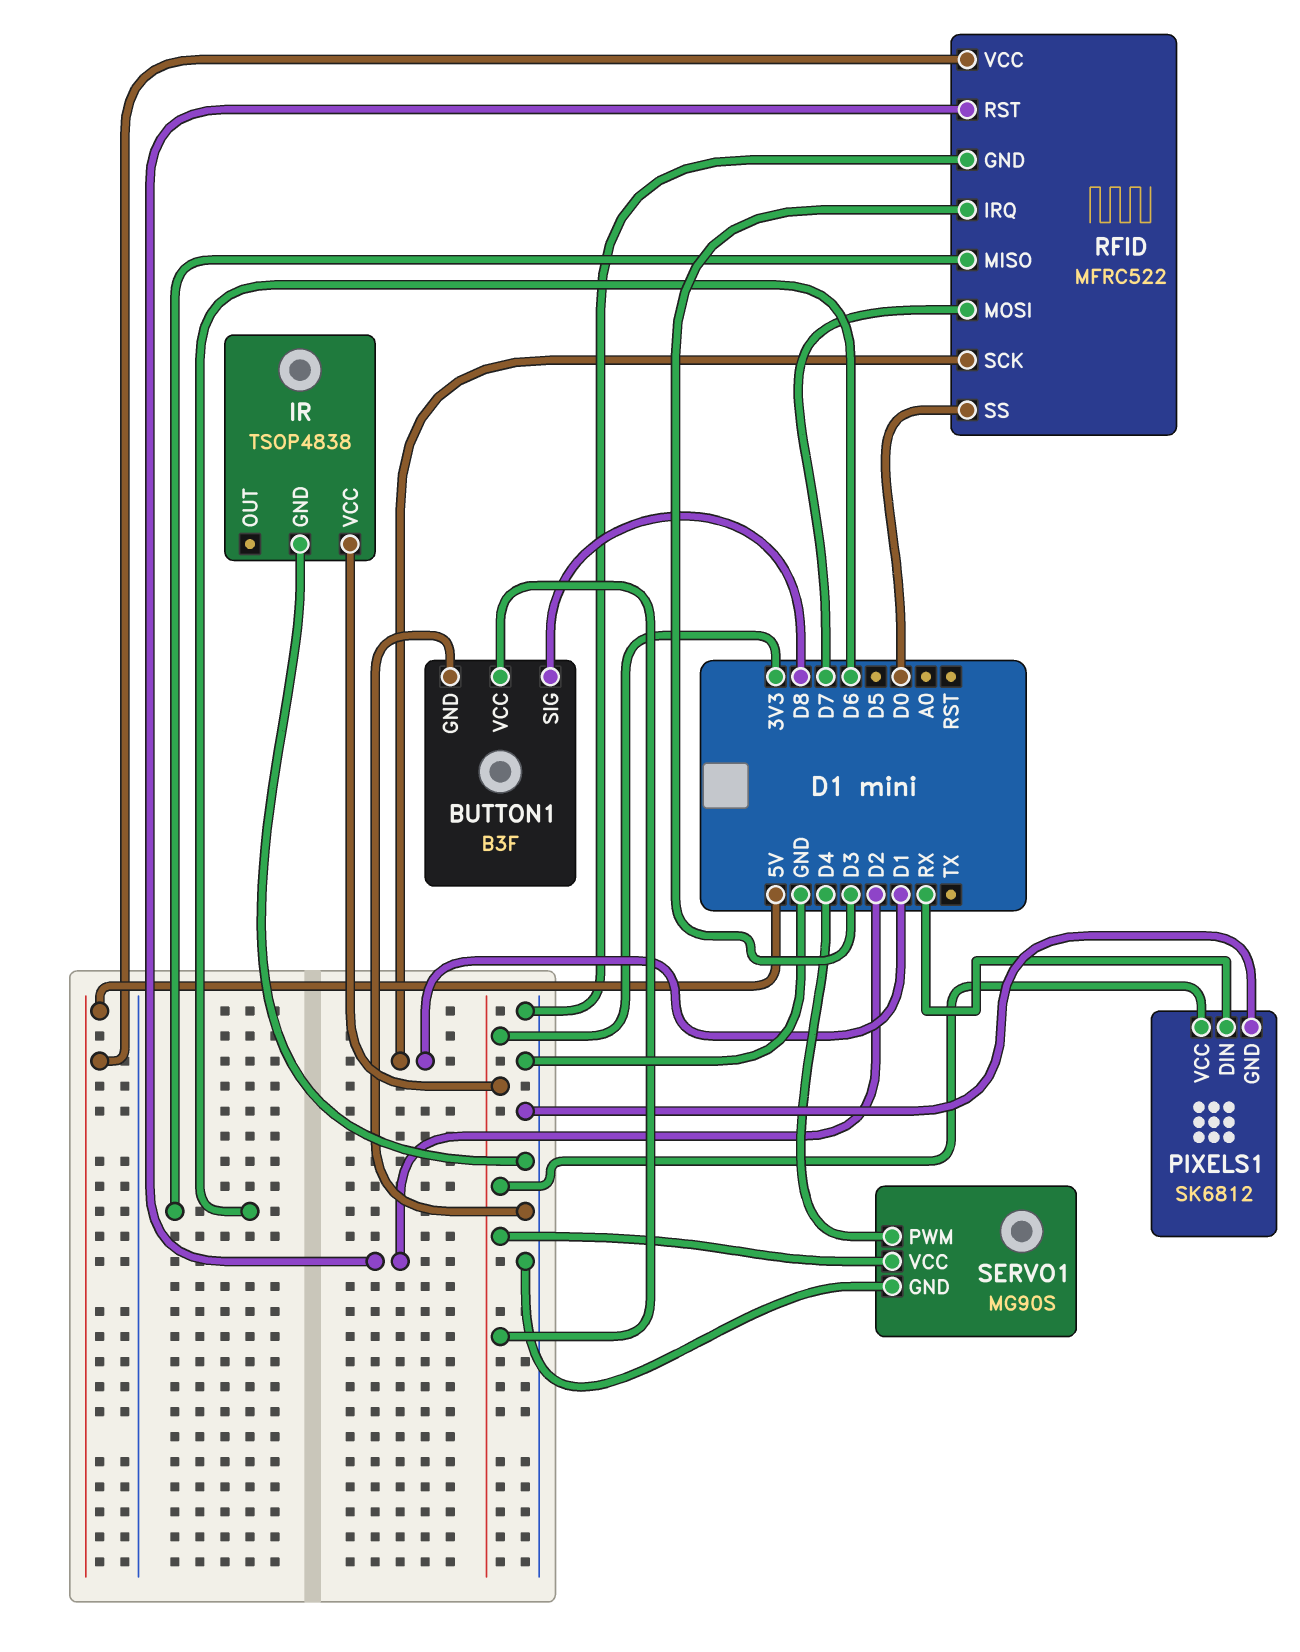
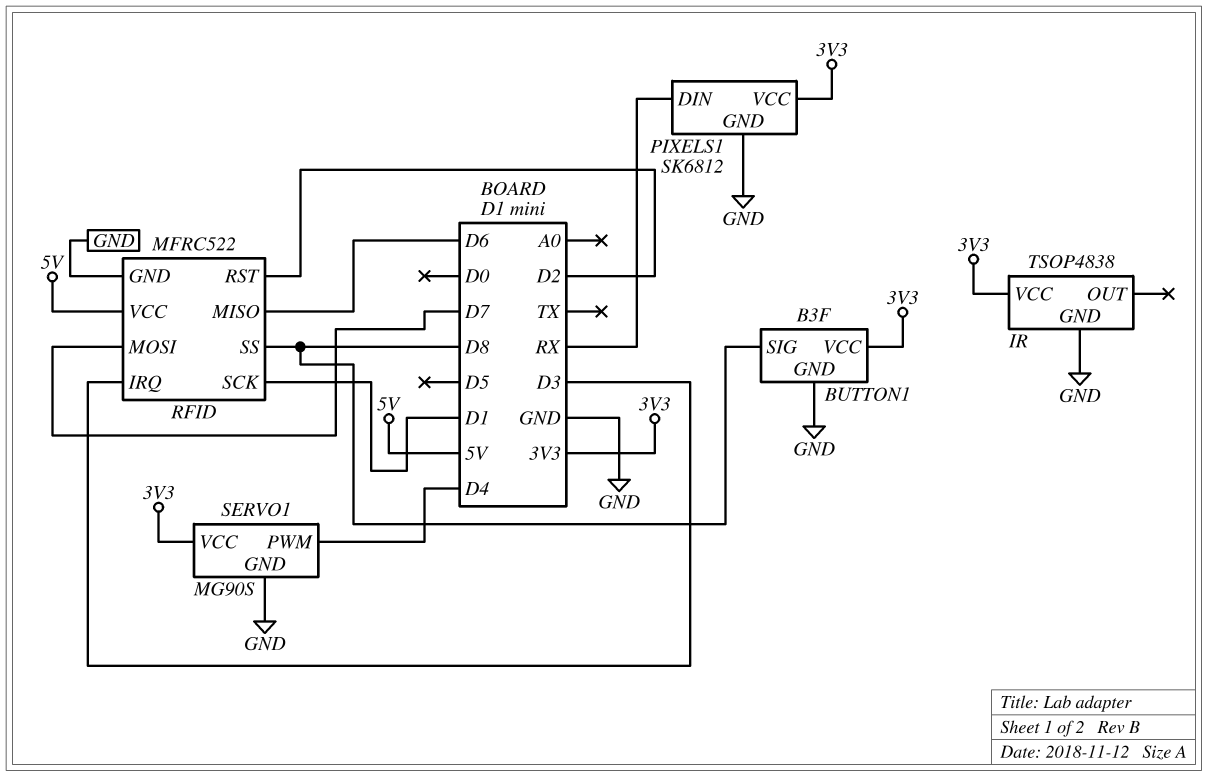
RFID pin SS: D0 -> D8

